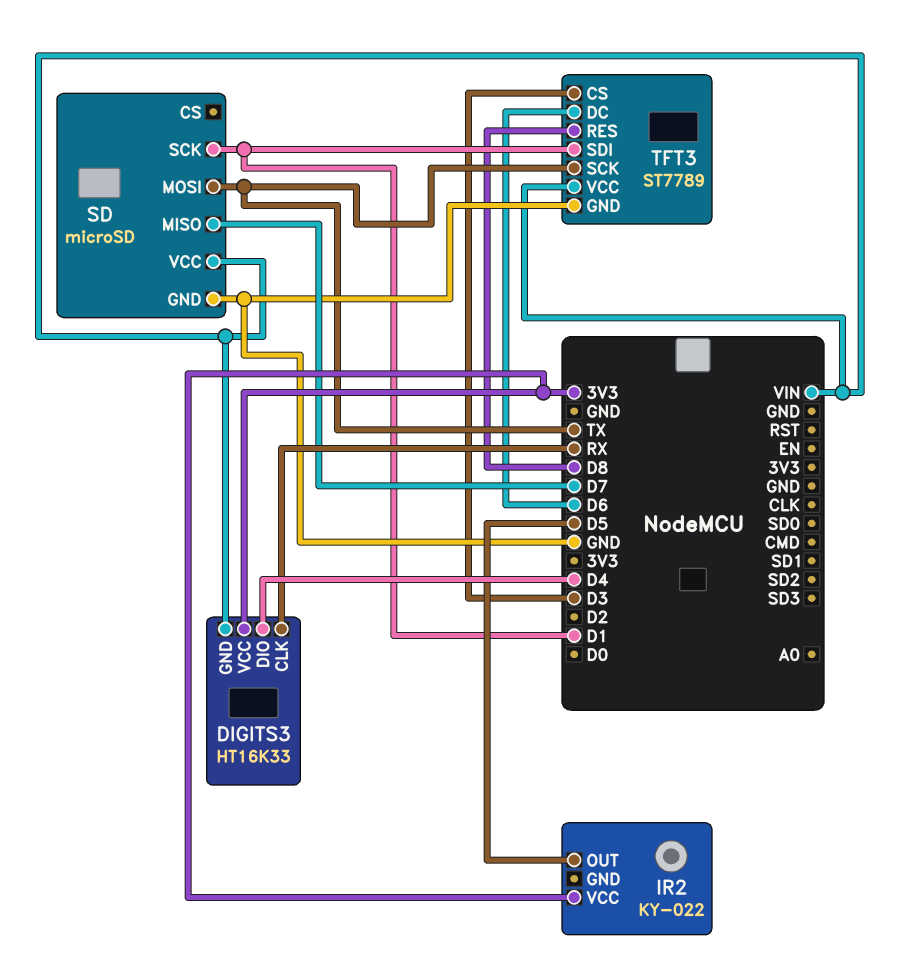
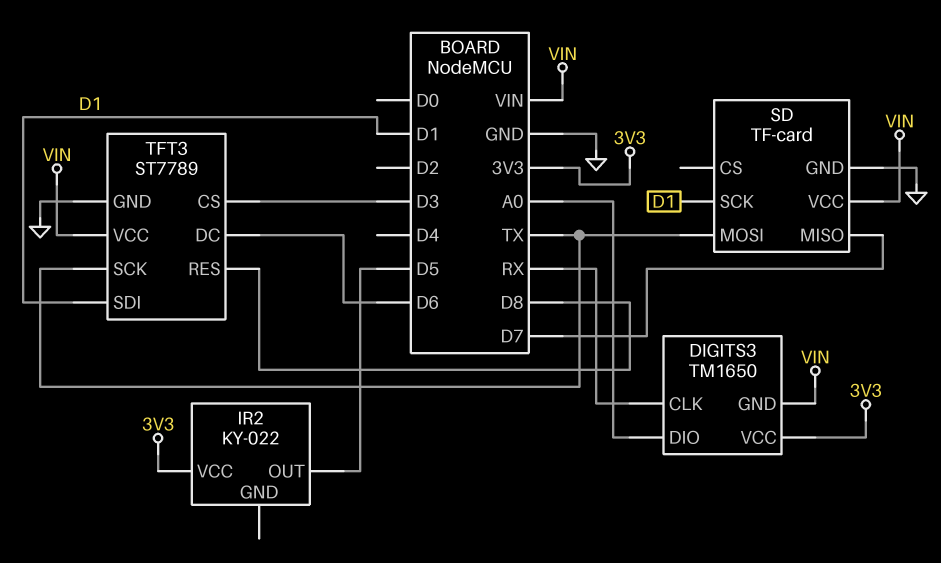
DIGITS3: HT16K33 -> TM1650
DIGITS3 pin DIO: D4 -> A0
SD: microSD -> TF-card

